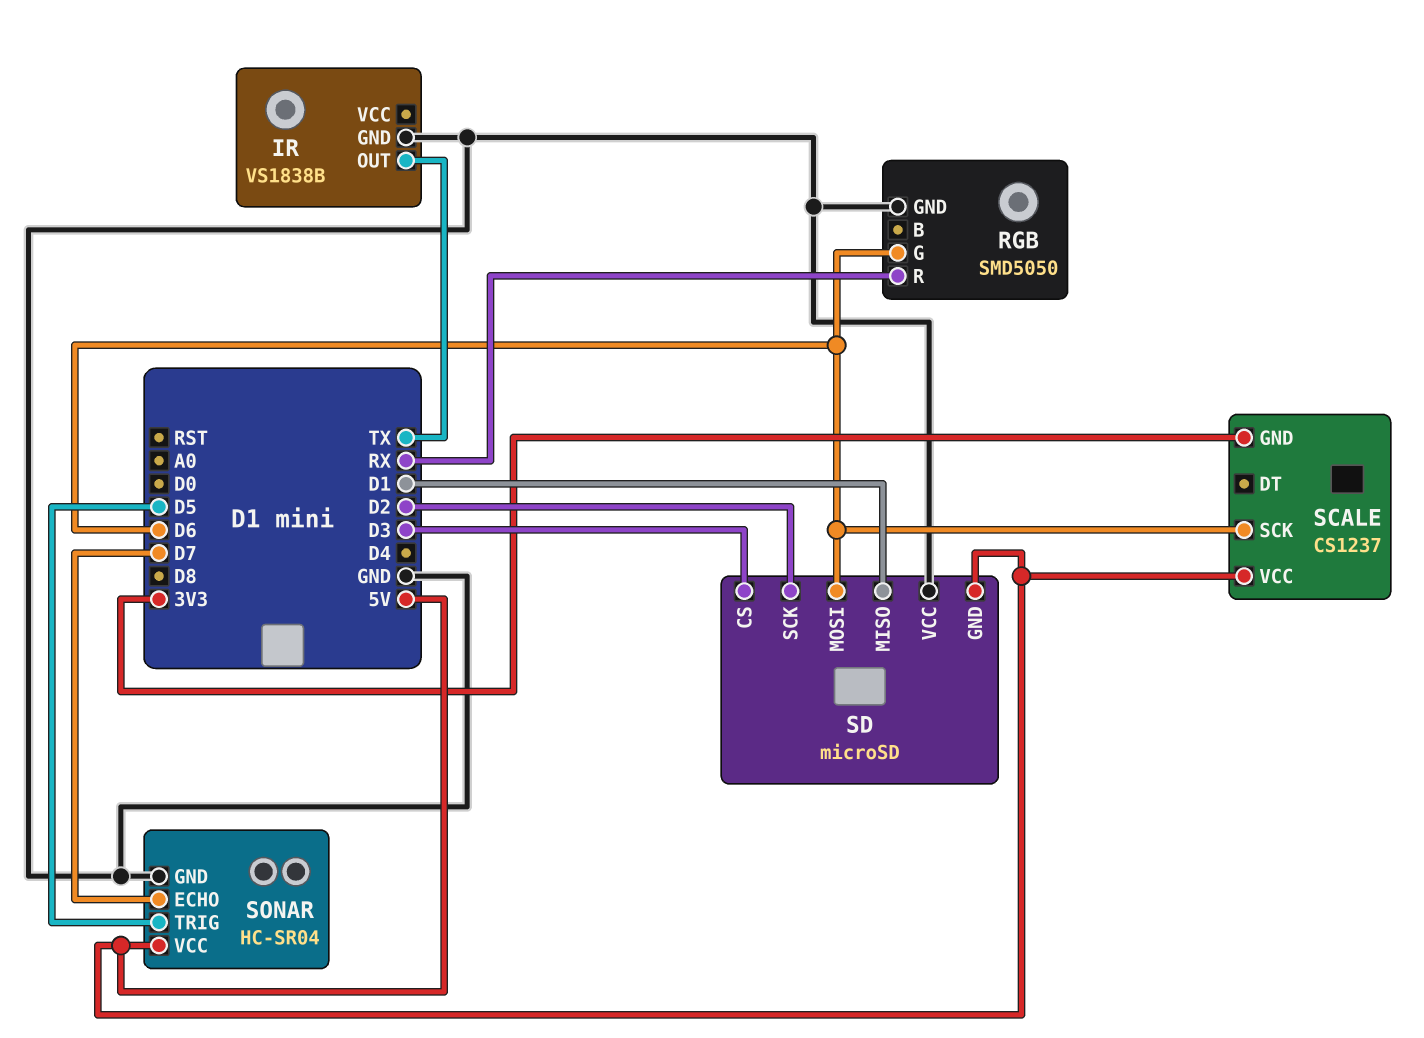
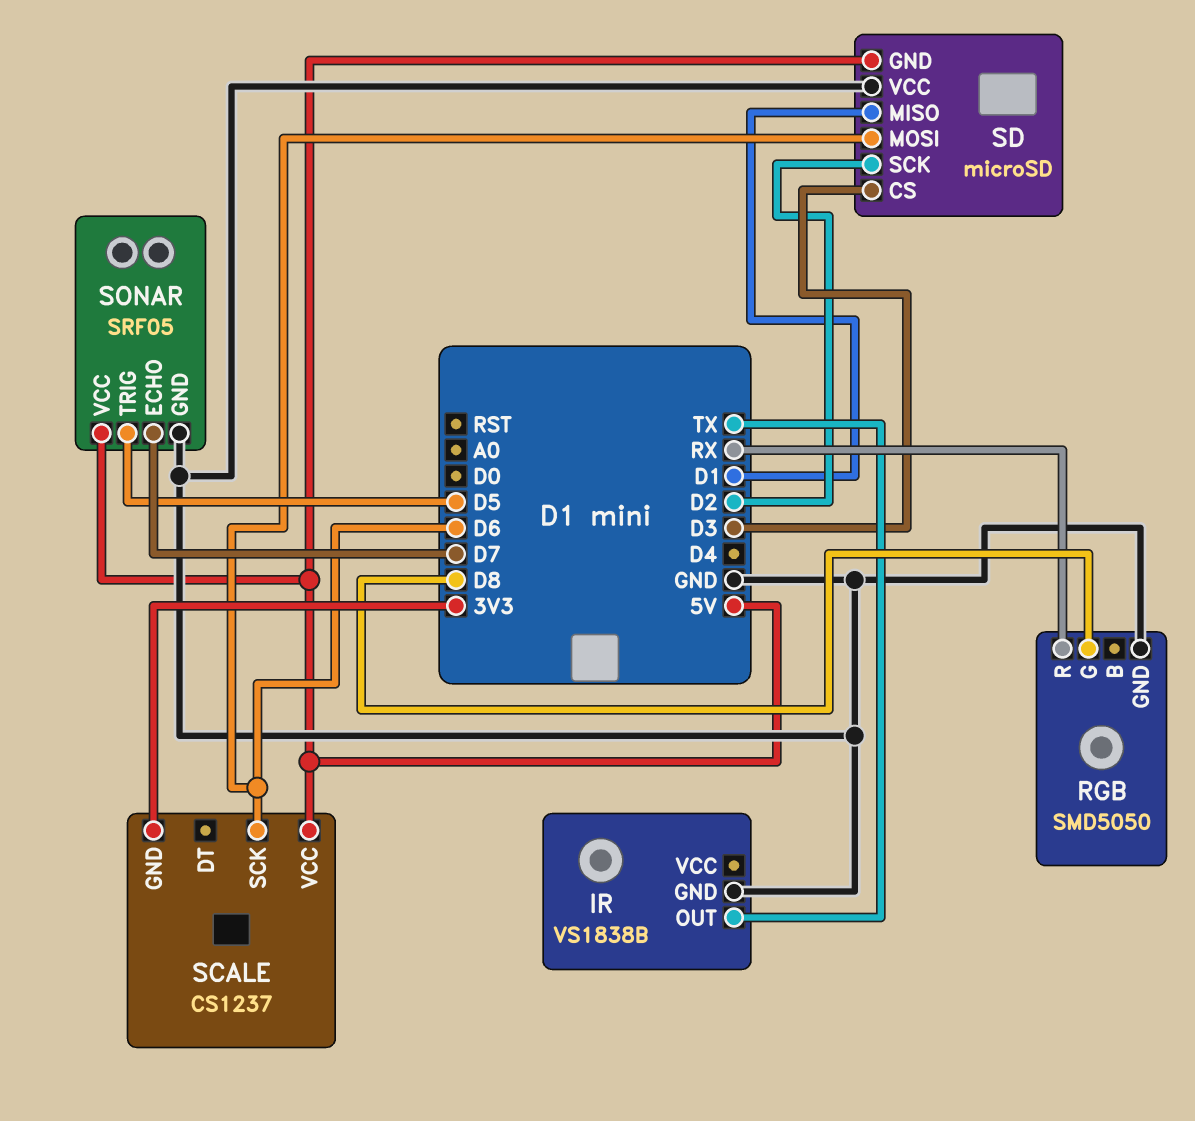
RGB pin G: D6 -> D8
SONAR: HC-SR04 -> SRF05

